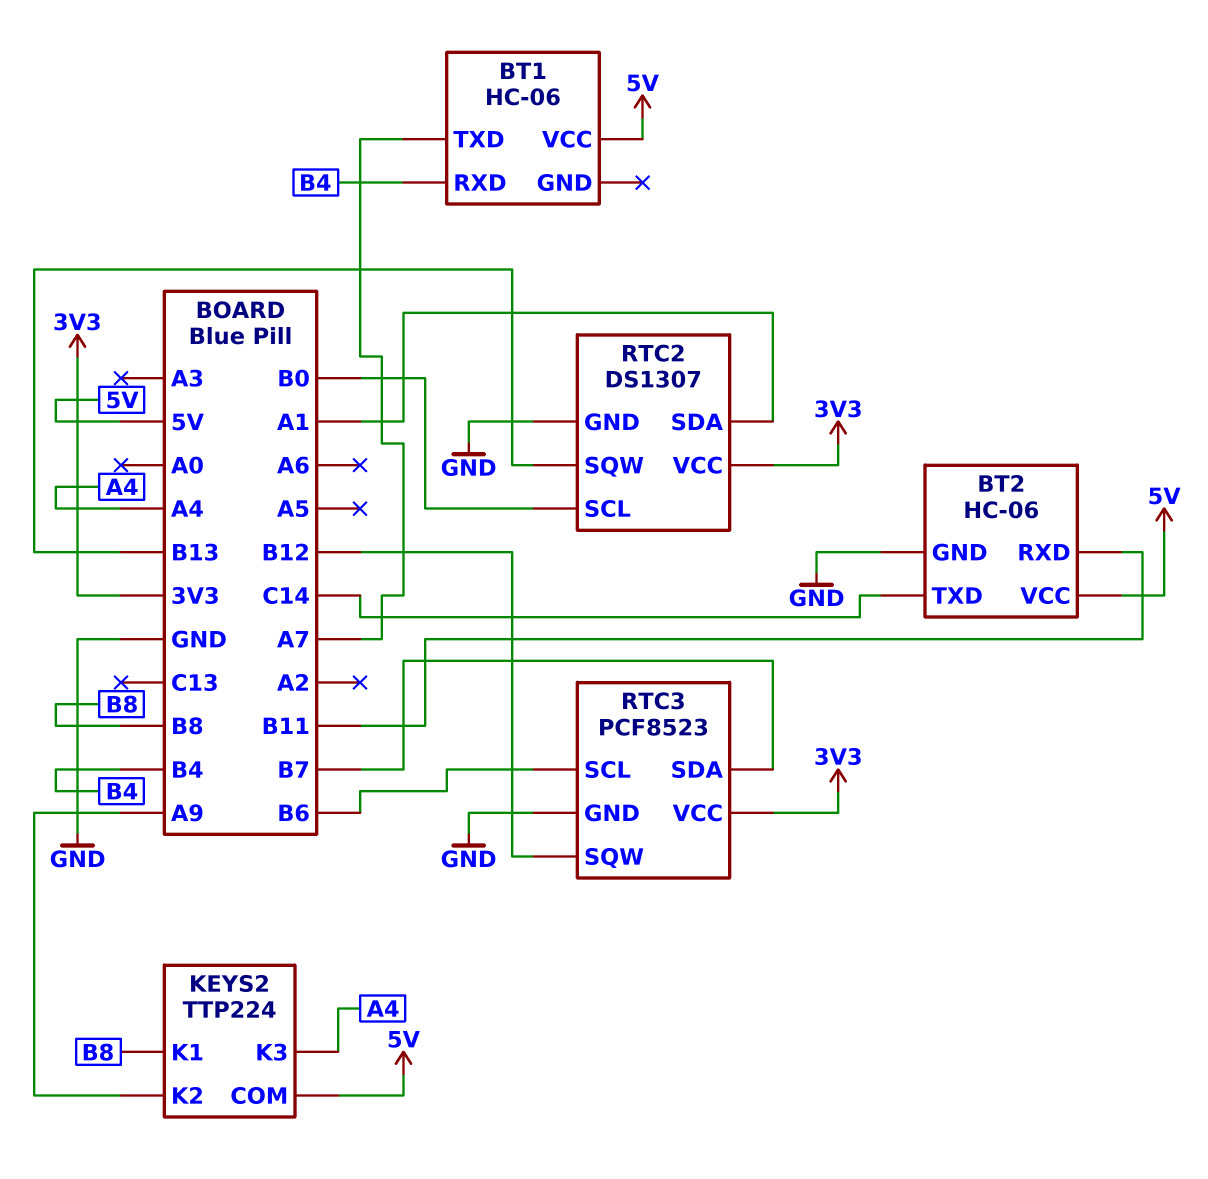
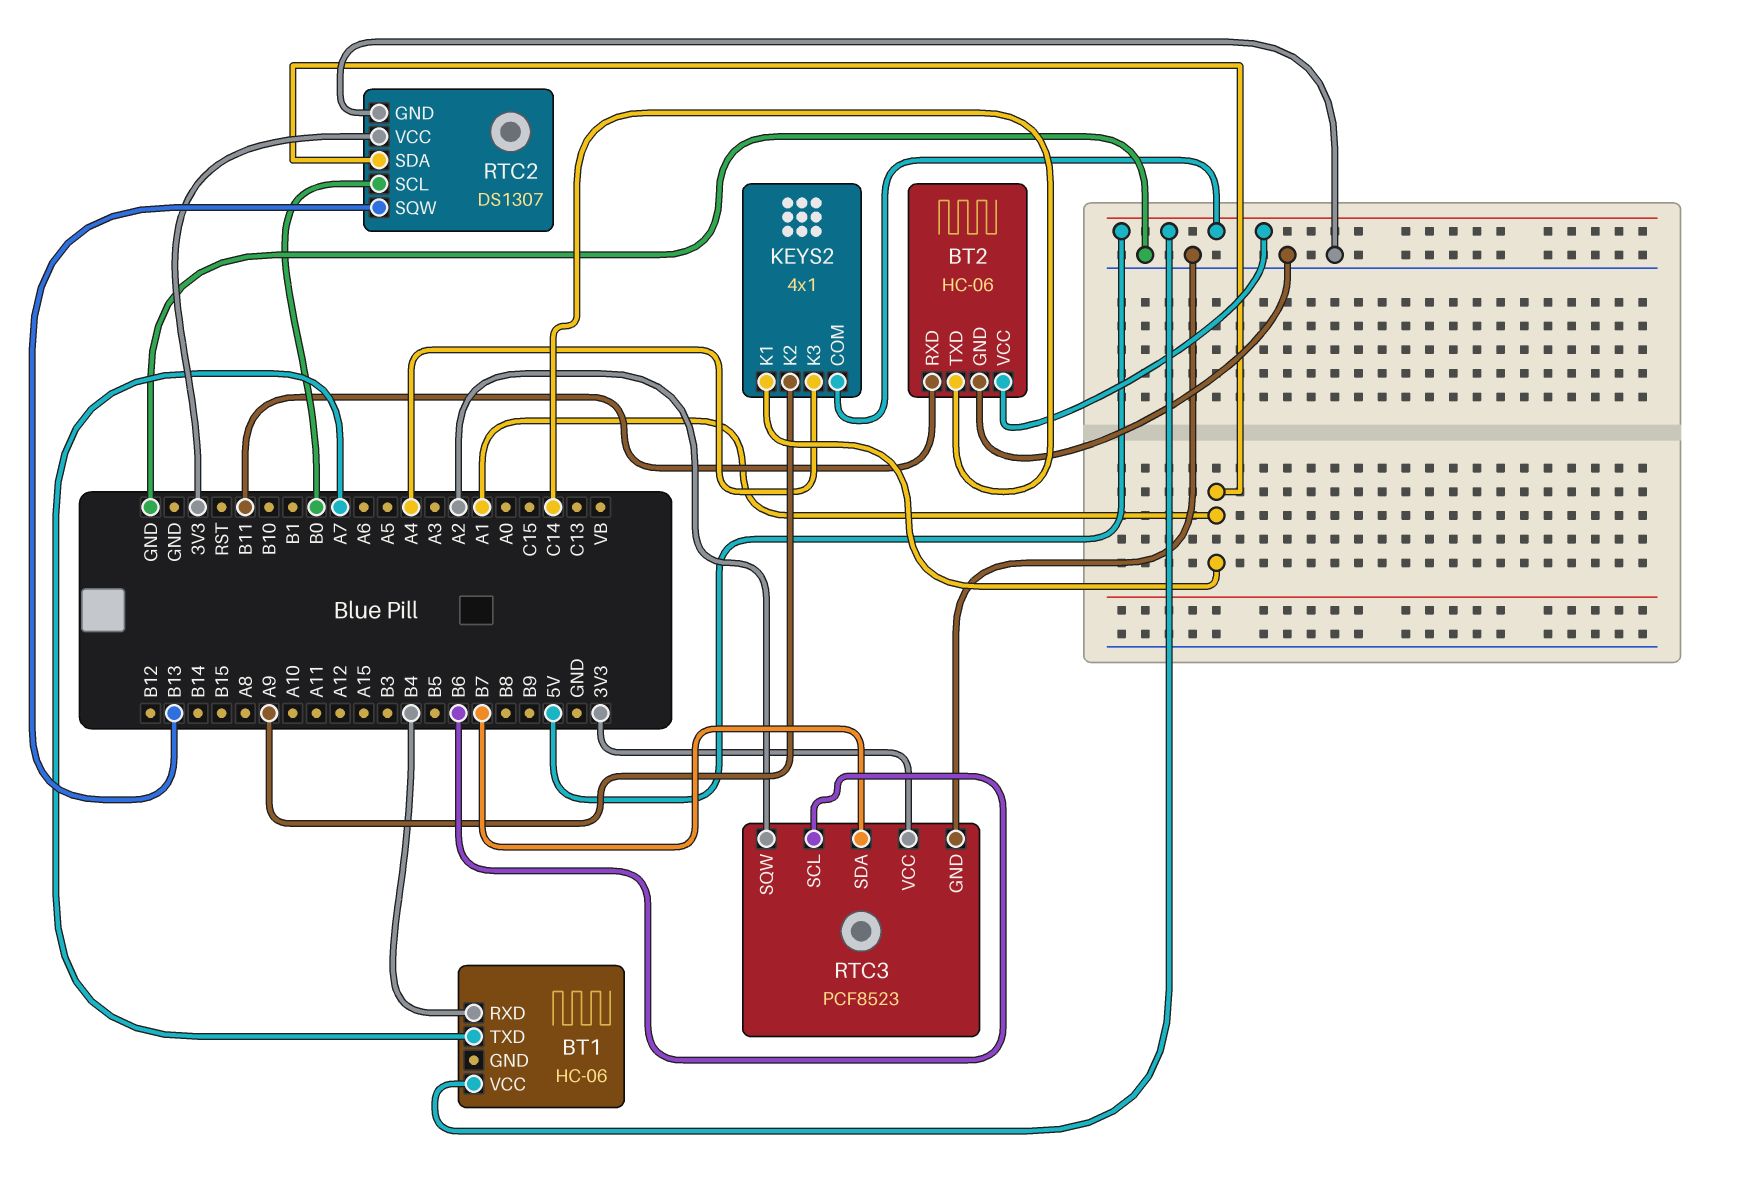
KEYS2: TTP224 -> 4x1
KEYS2 pin K1: B8 -> A1
RTC3 pin SQW: B12 -> A2

